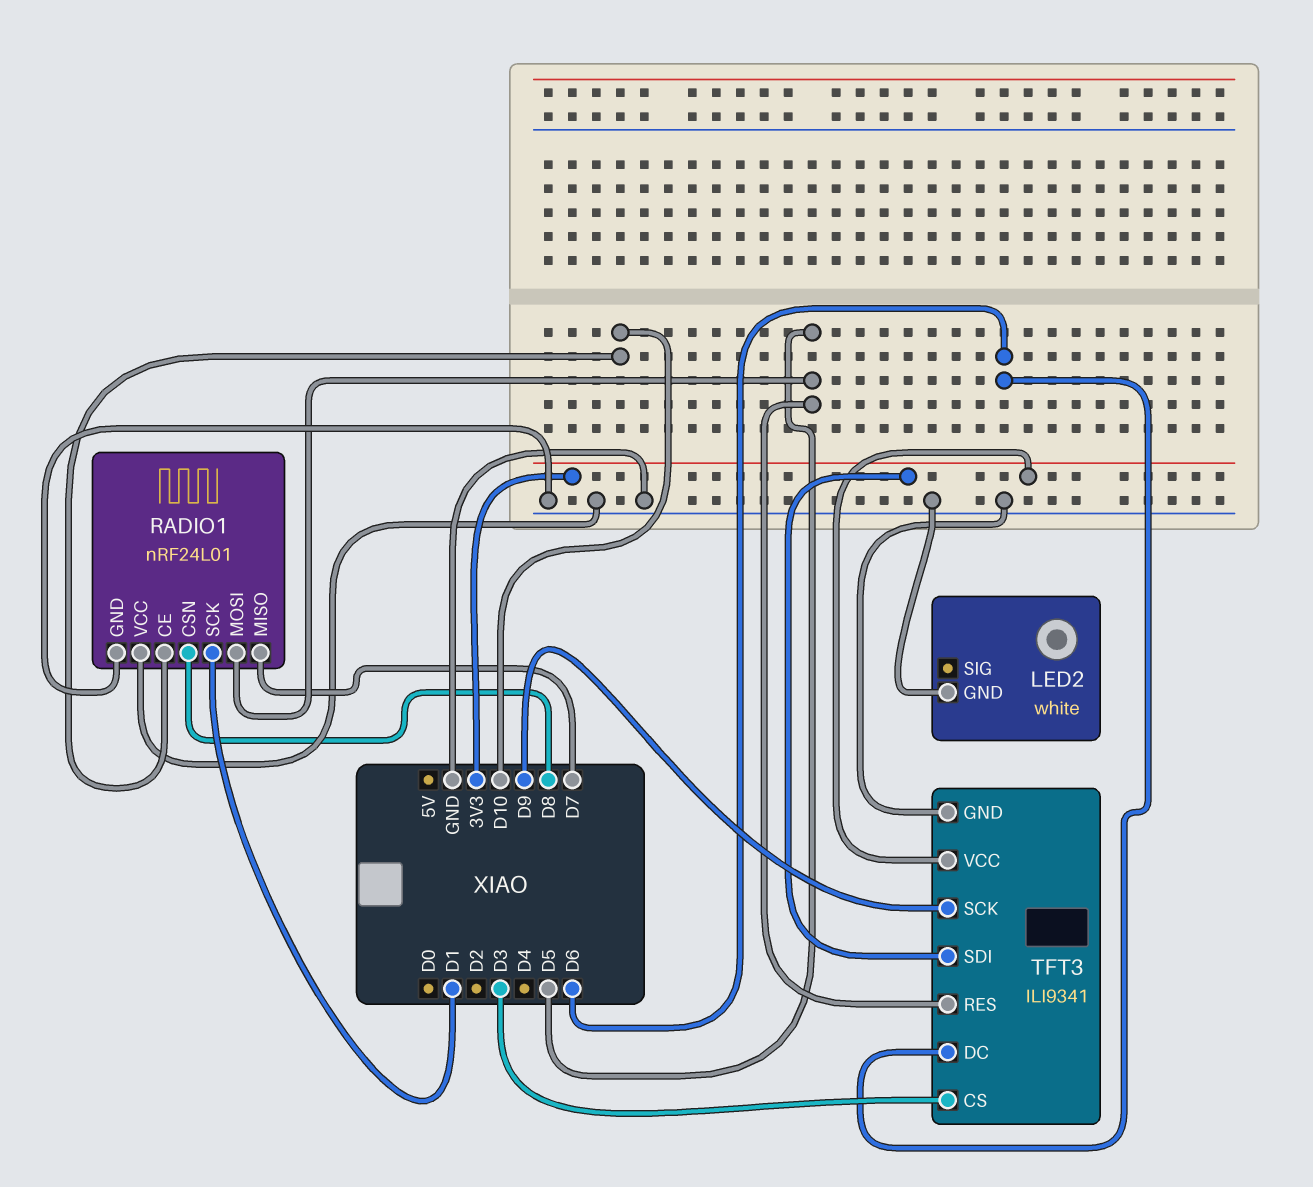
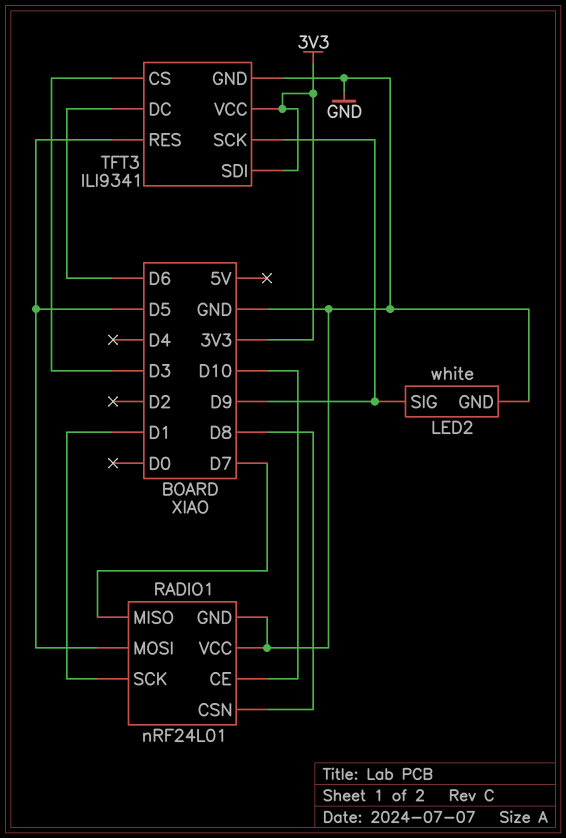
LED2 pin SIG: none -> D9

